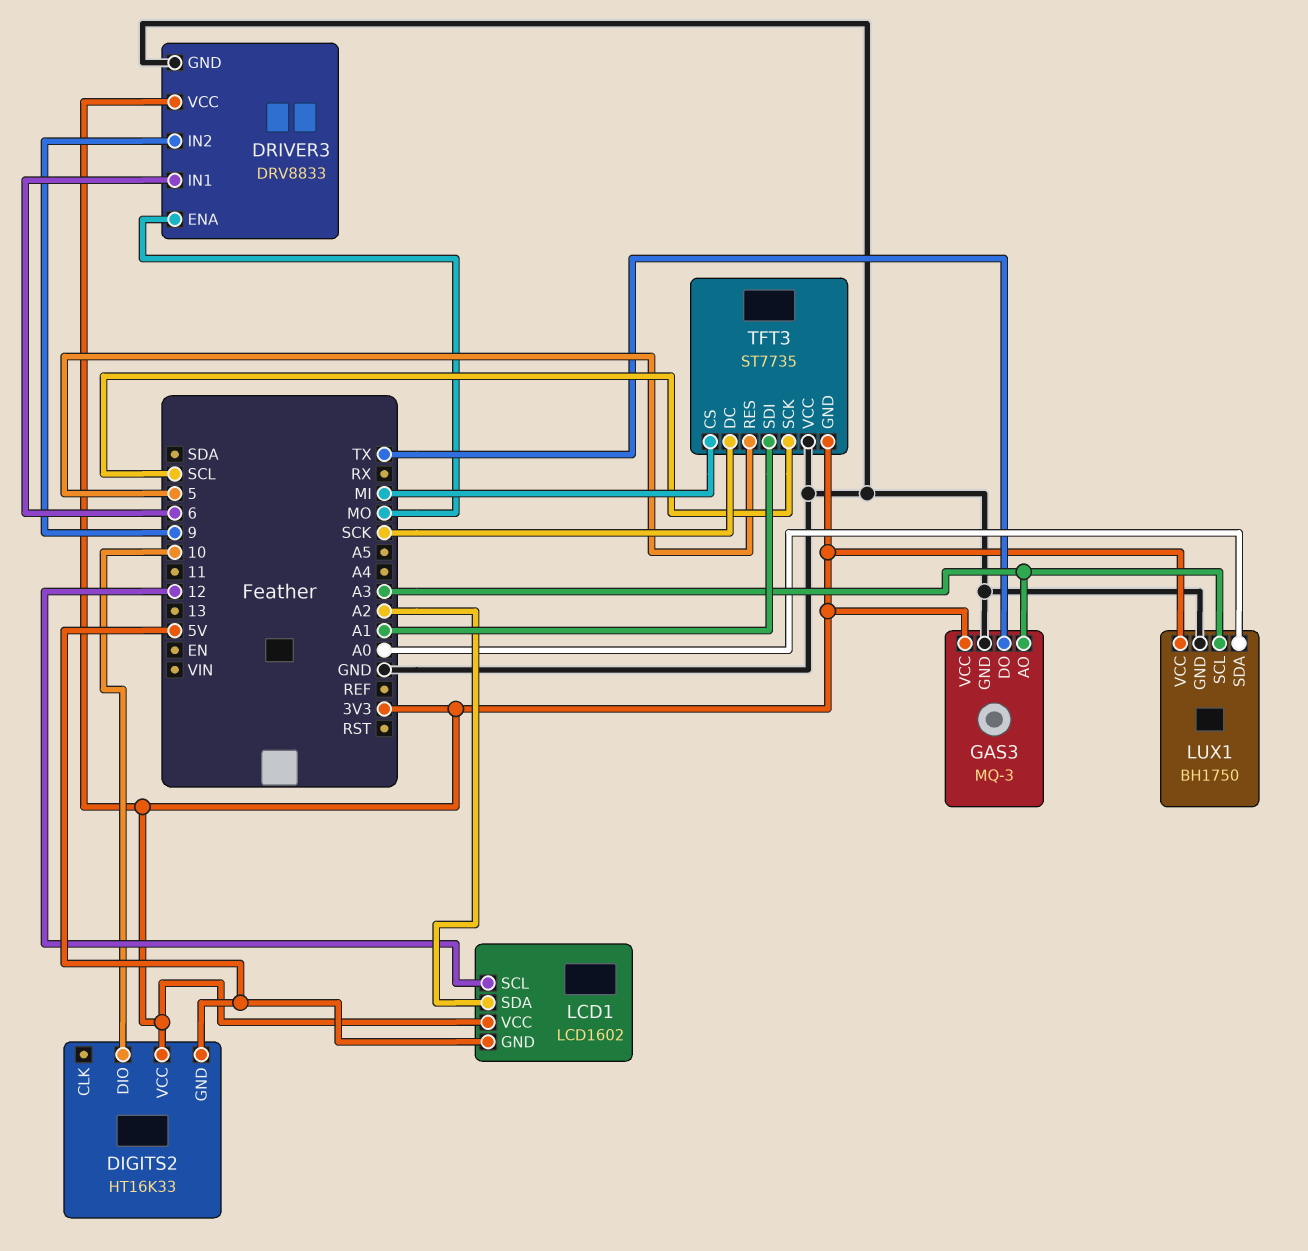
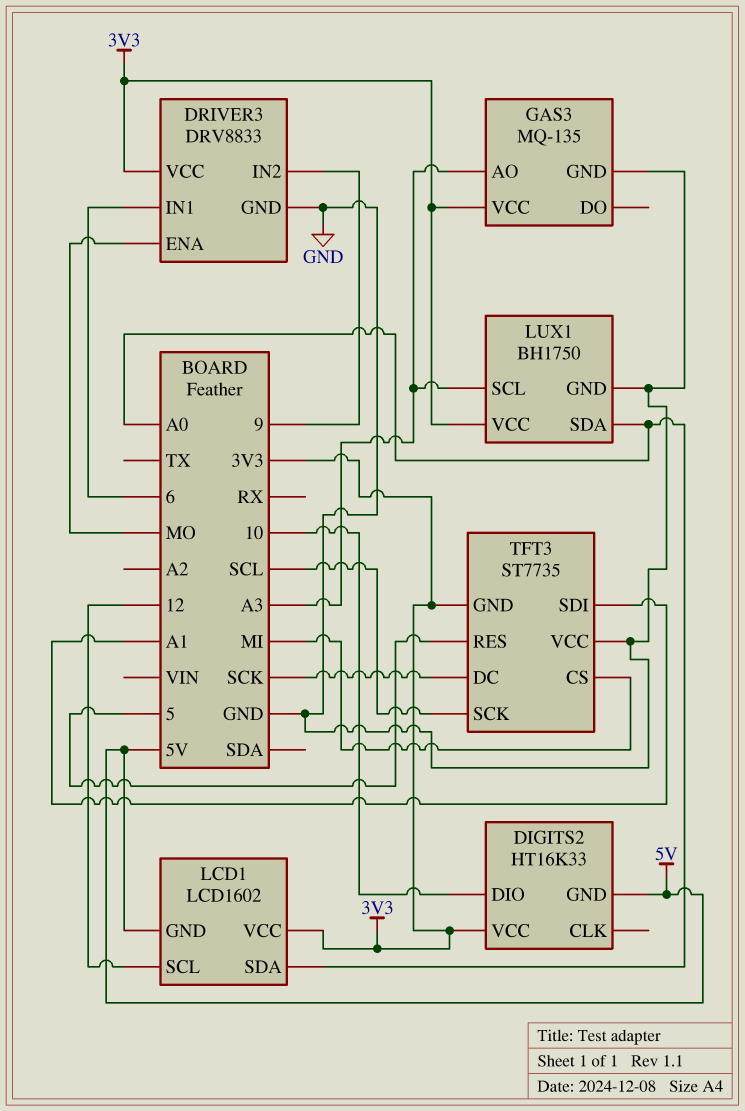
GAS3: MQ-3 -> MQ-135
GAS3 pin DO: TX -> none
LCD1 pin SDA: A2 -> A0

